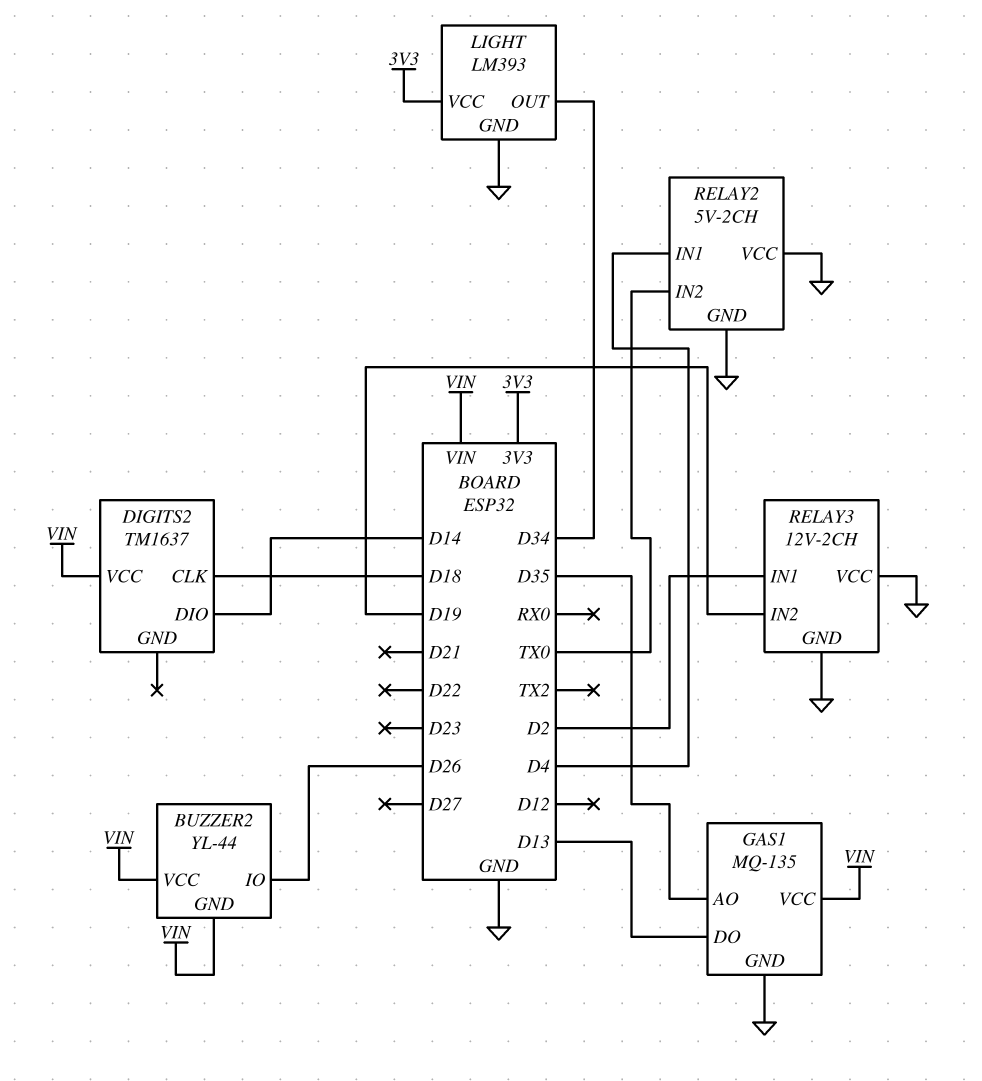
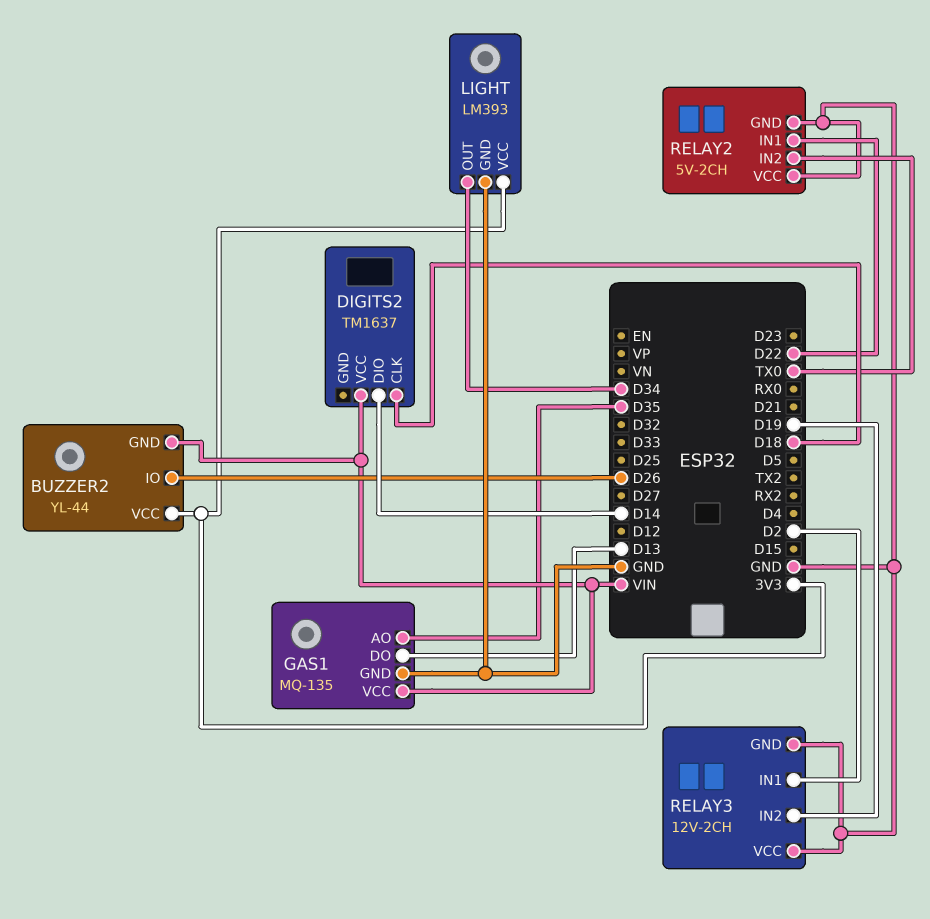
BUZZER2 pin VCC: VIN -> 3V3
RELAY2 pin IN1: D4 -> D22

